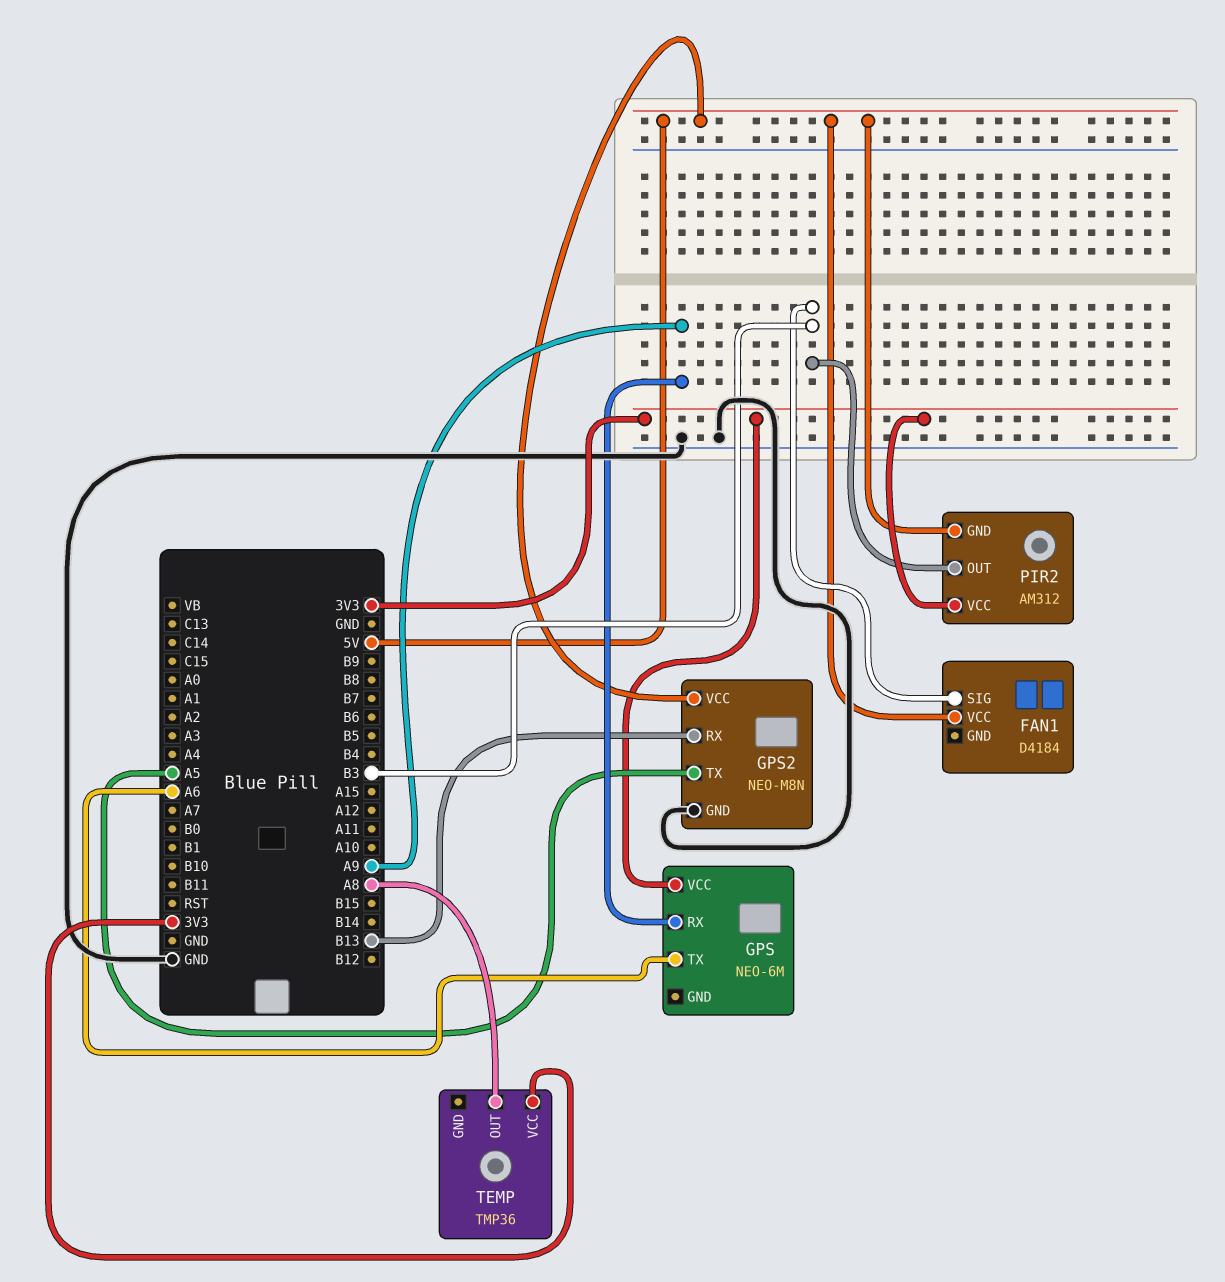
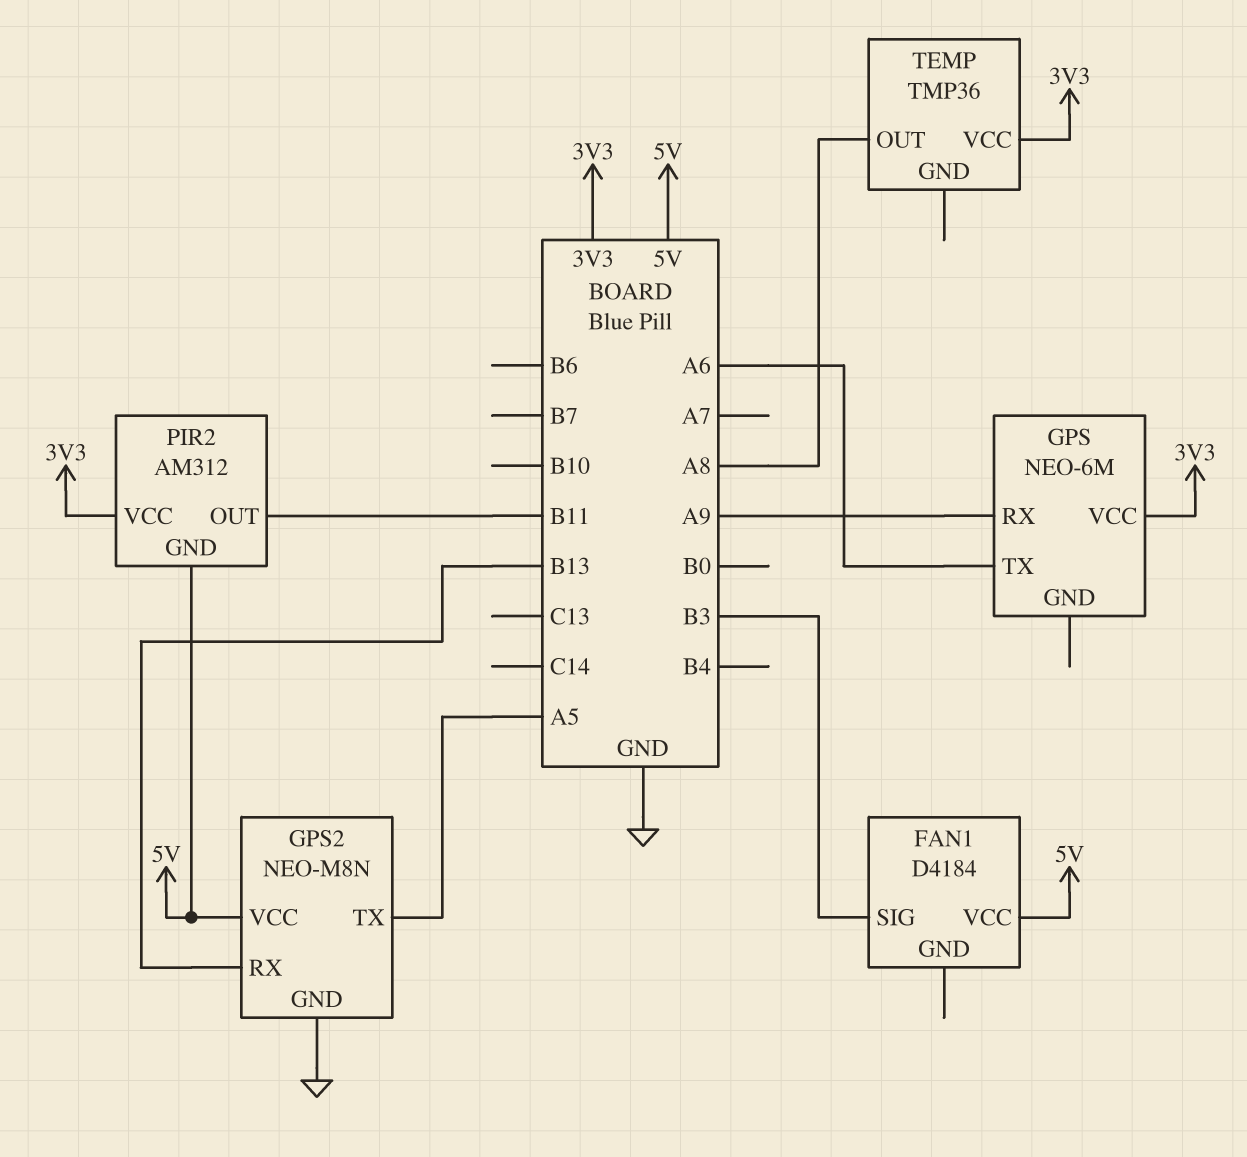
PIR2 pin OUT: B3 -> B11

